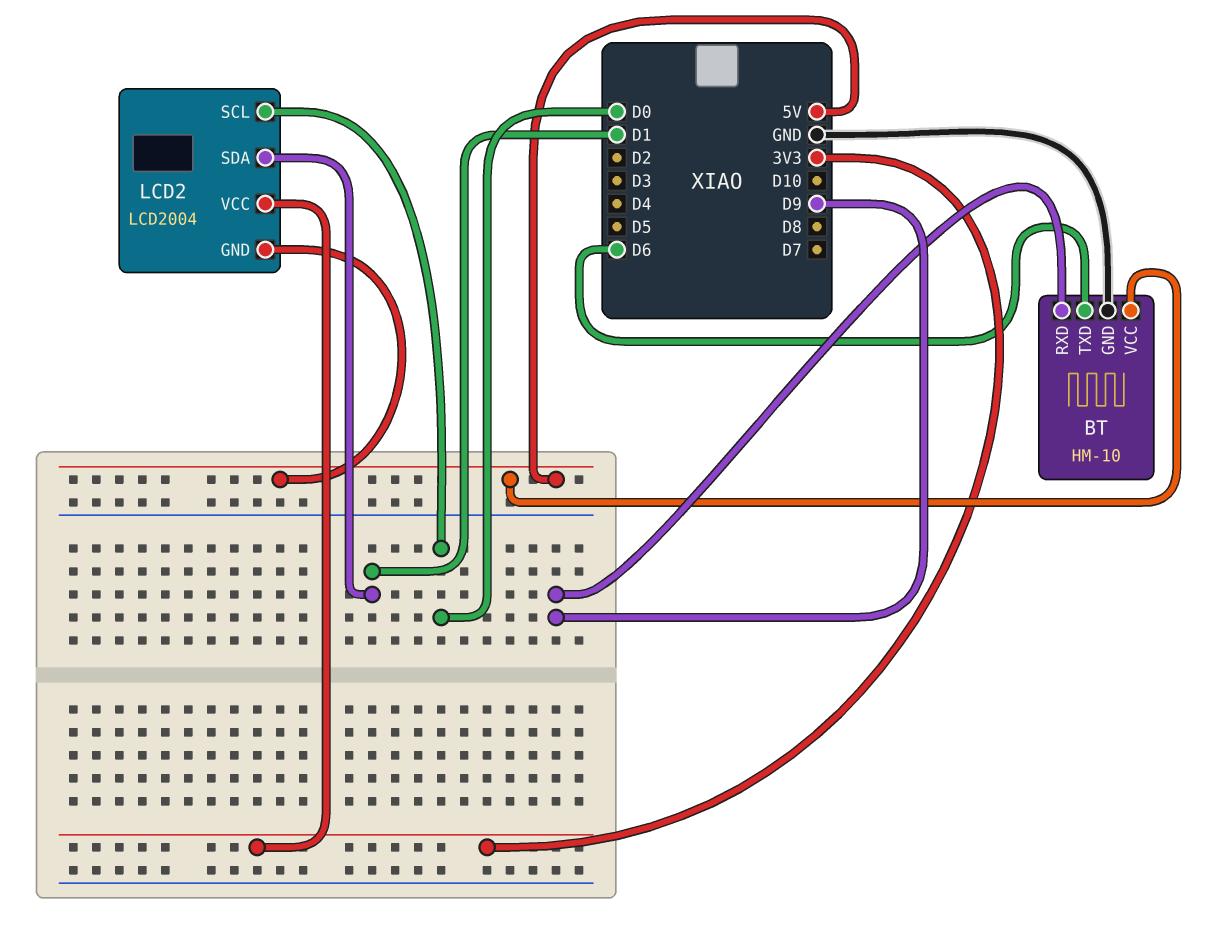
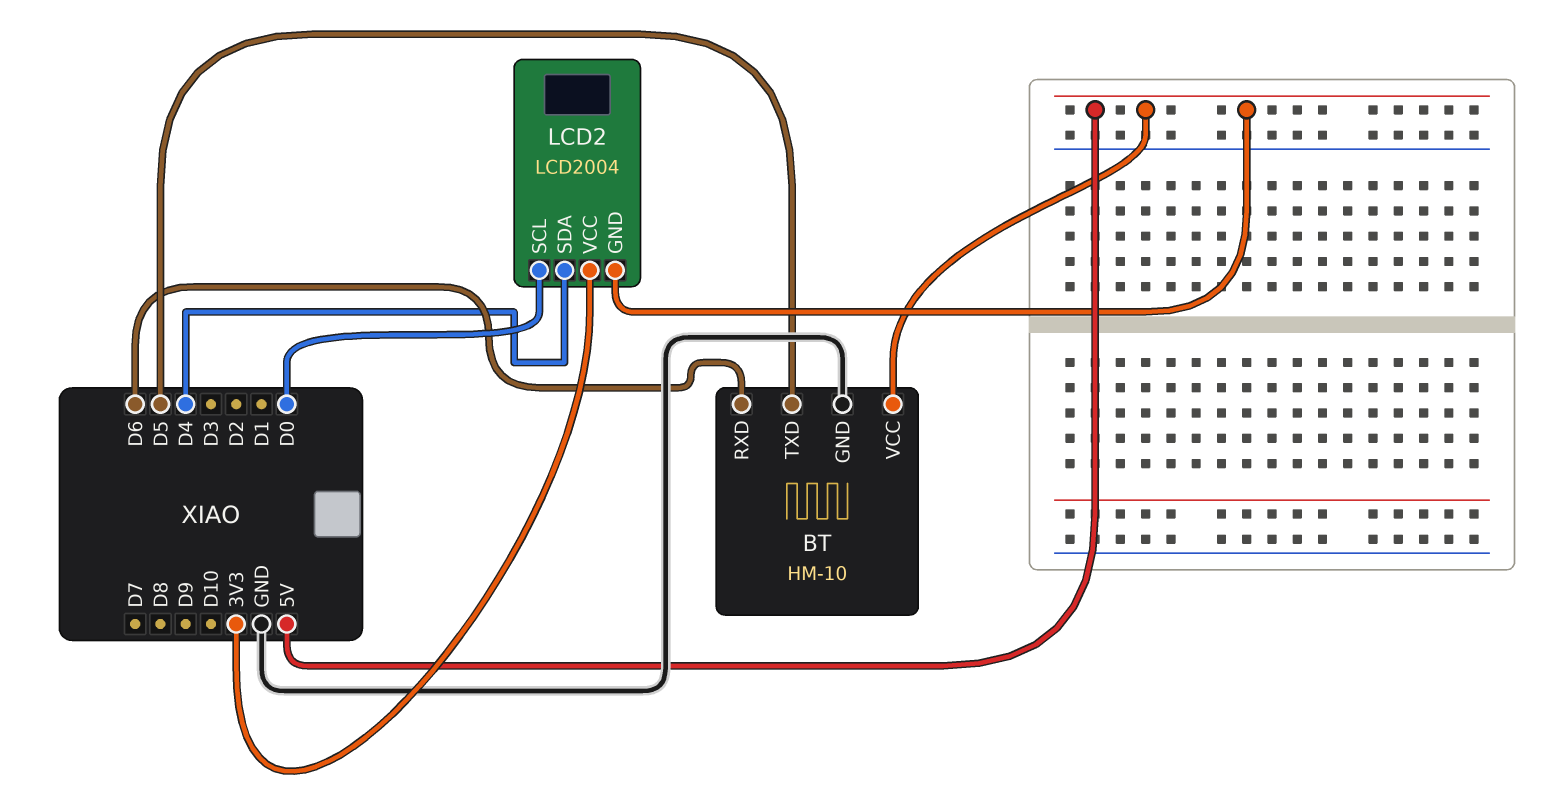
BT pin RXD: D9 -> D6
BT pin TXD: D6 -> D5
LCD2 pin SDA: D1 -> D4

